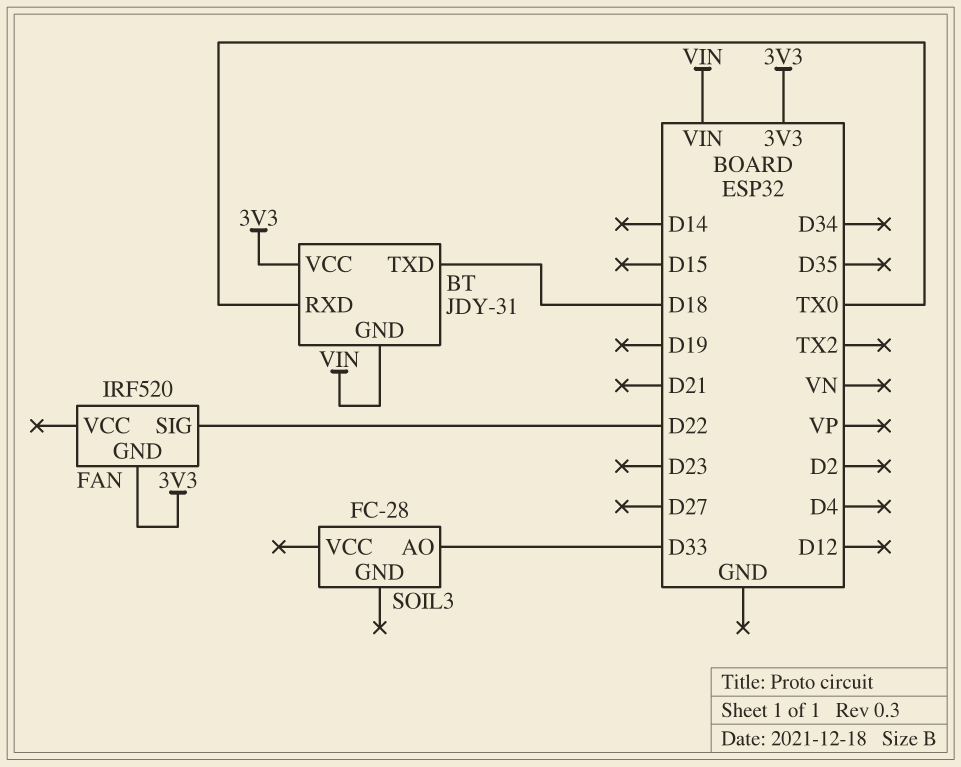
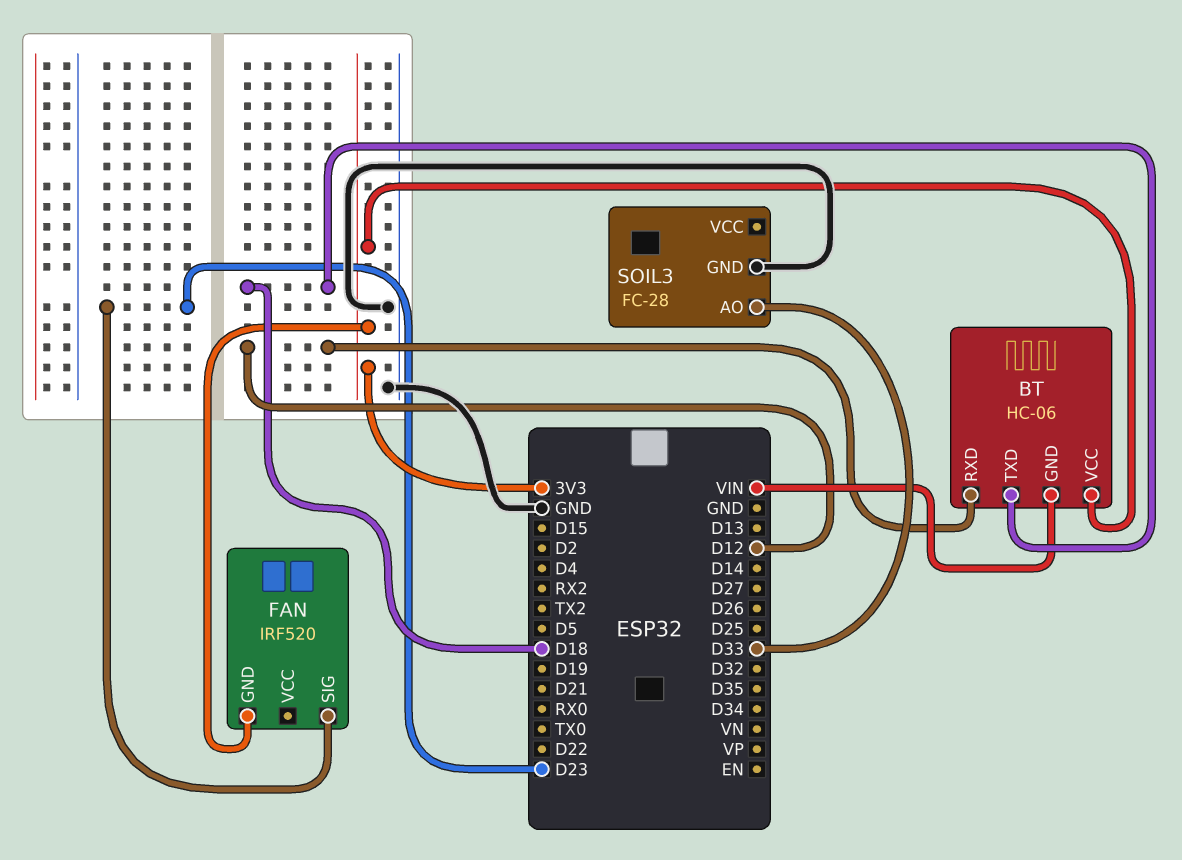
BT: JDY-31 -> HC-06
BT pin RXD: TX0 -> D12
FAN pin SIG: D22 -> D23
SOIL3 pin GND: none -> GND

